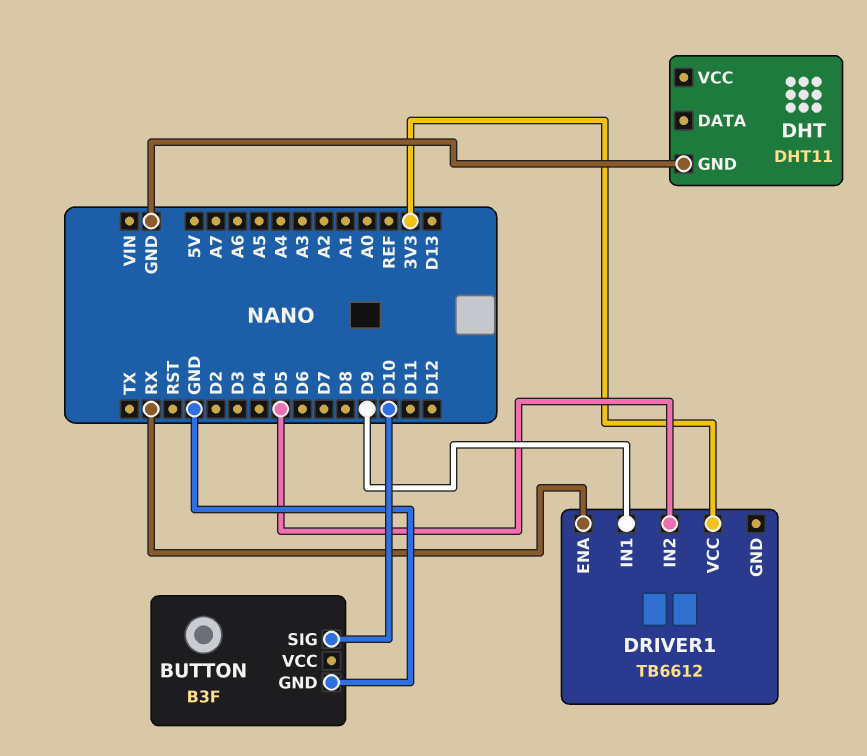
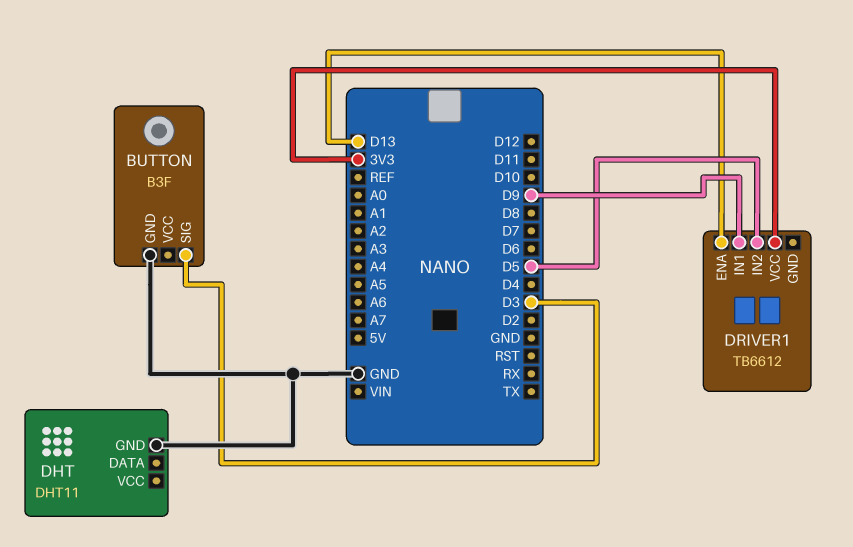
BUTTON pin SIG: D10 -> D3
DRIVER1 pin ENA: RX -> D13

